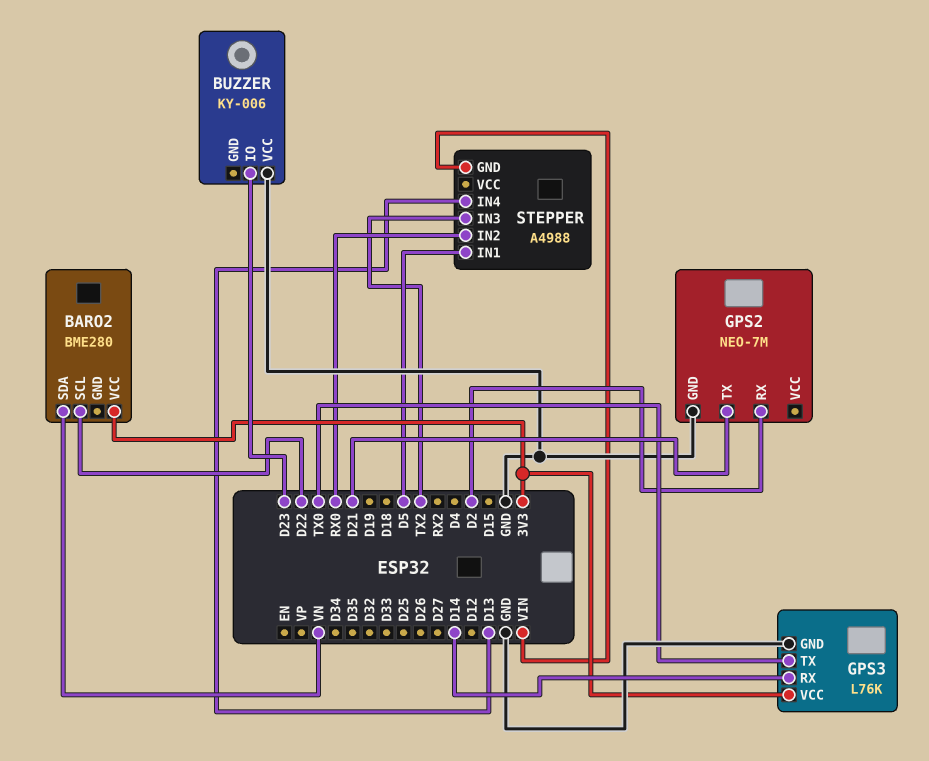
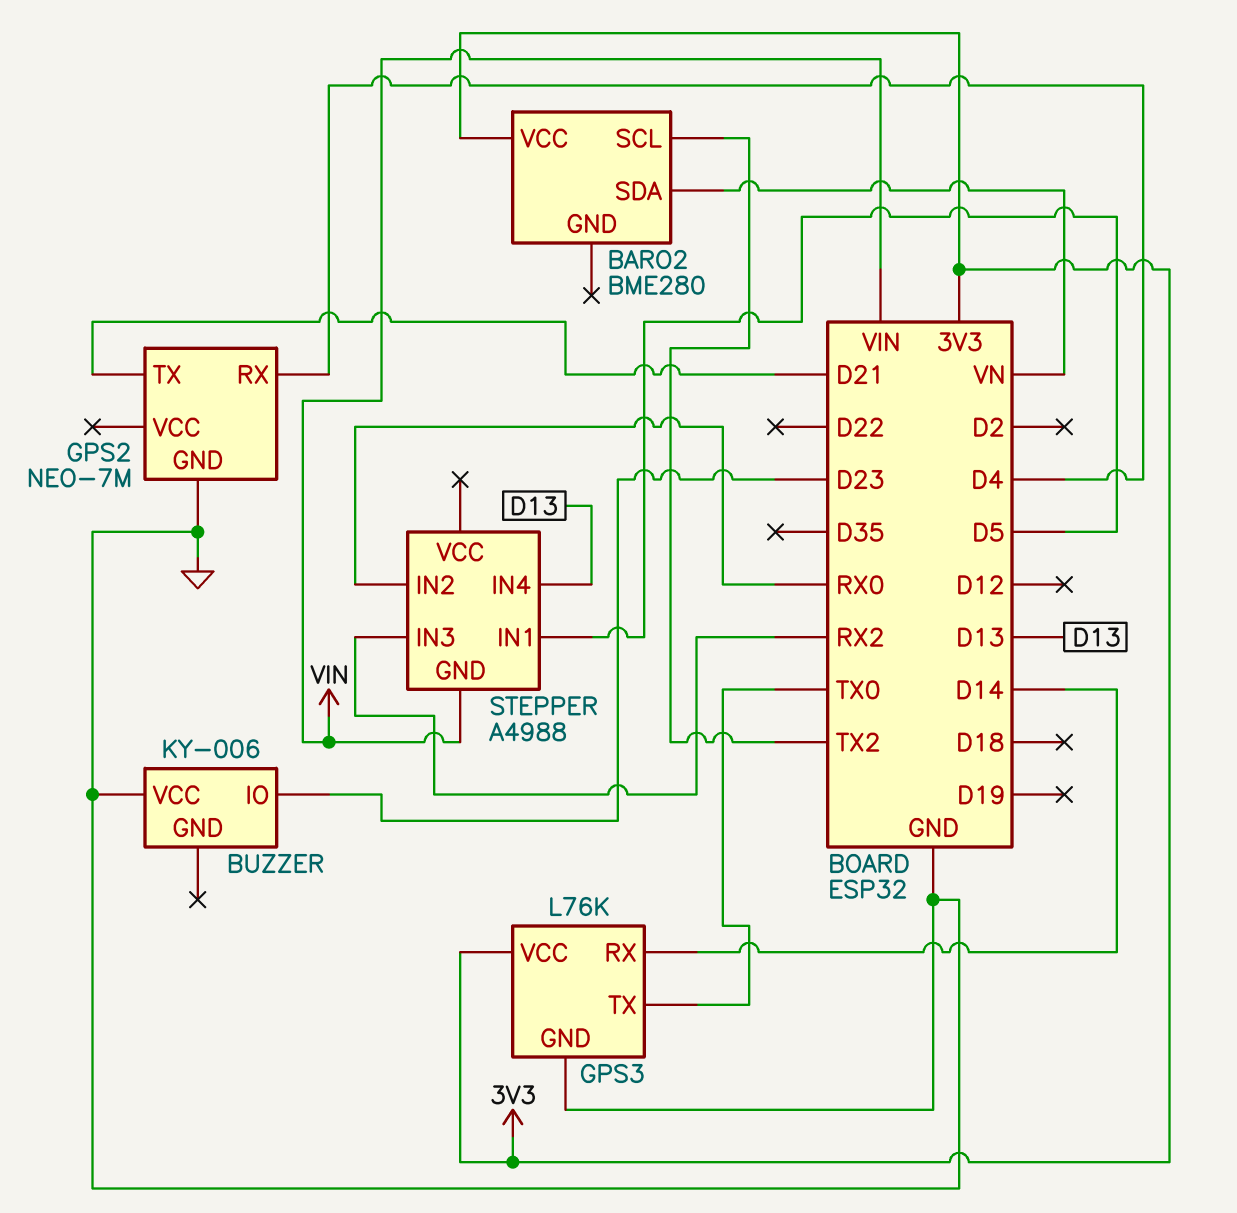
BARO2 pin SCL: D22 -> TX2
GPS2 pin RX: D2 -> D4
STEPPER pin IN3: TX2 -> RX2

